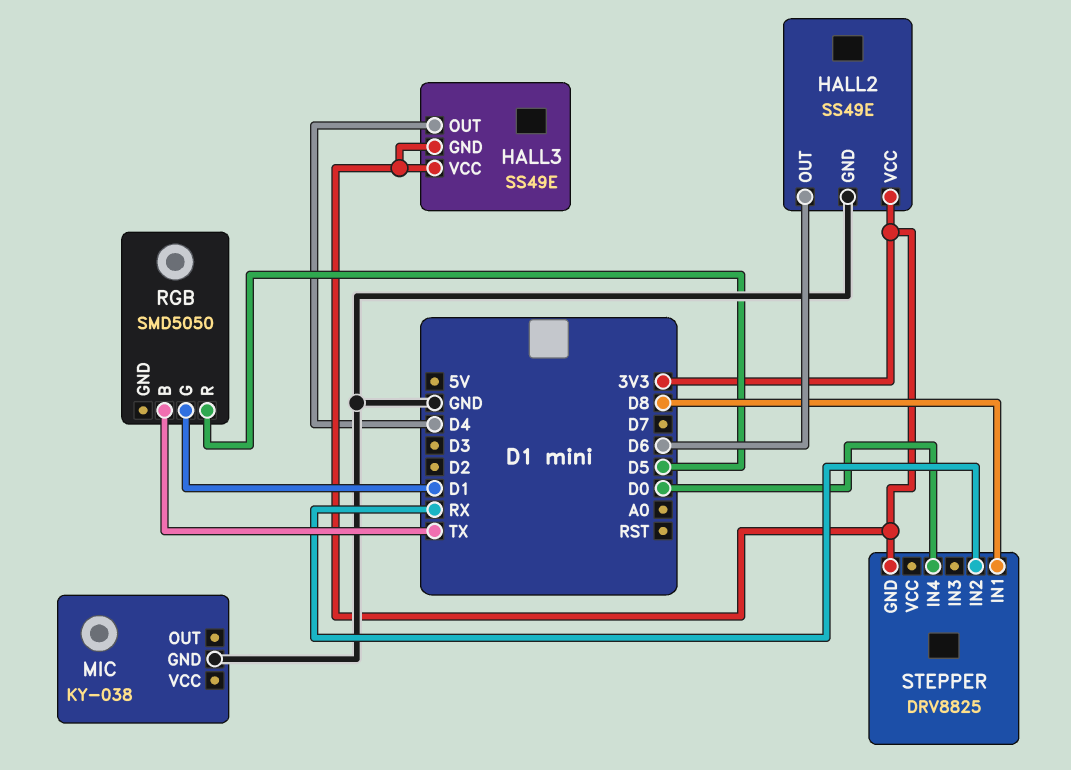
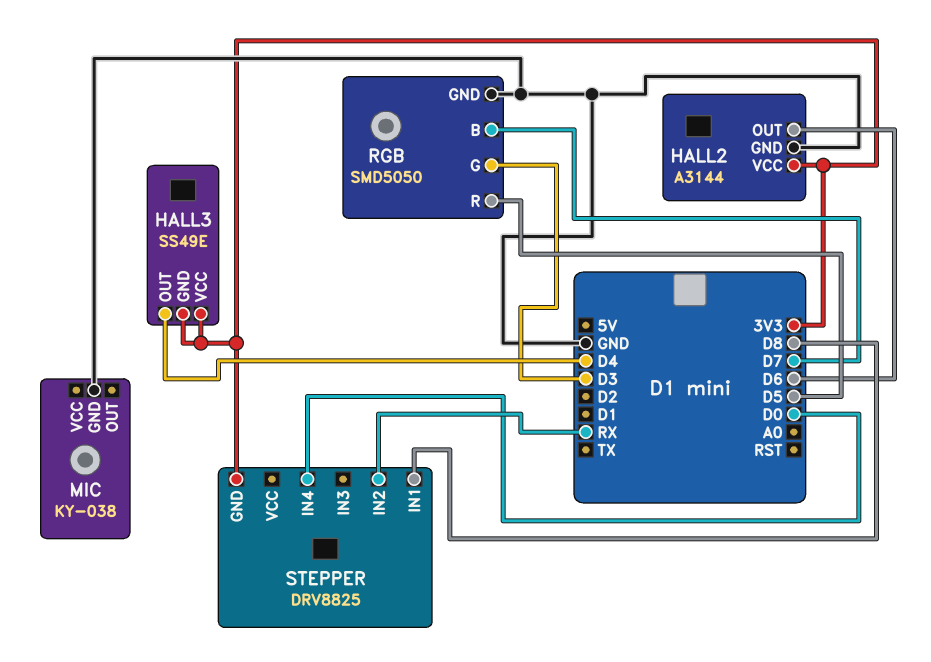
HALL2: SS49E -> A3144
RGB pin B: TX -> D7
RGB pin G: D1 -> D3
RGB pin GND: none -> GND

